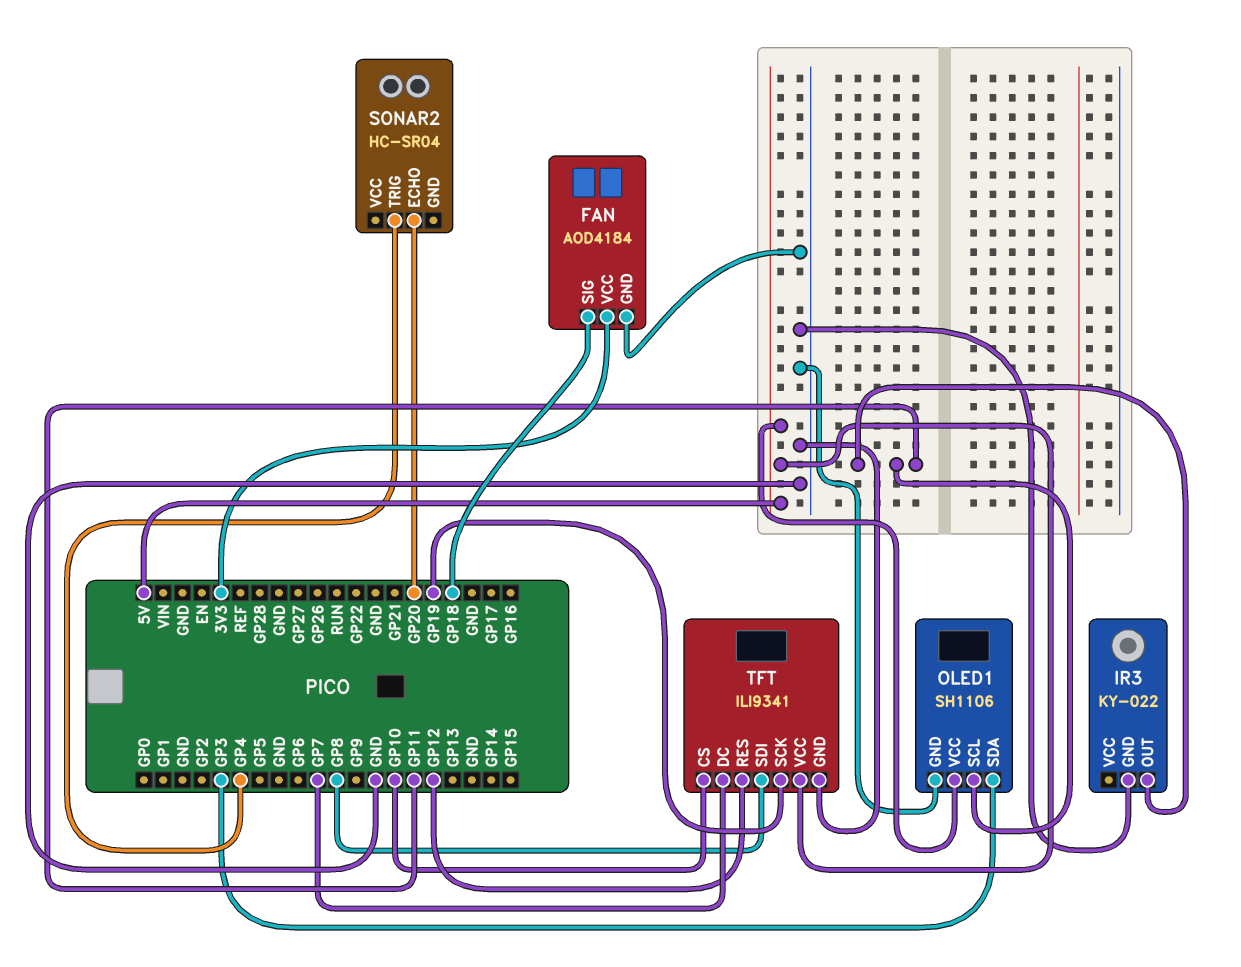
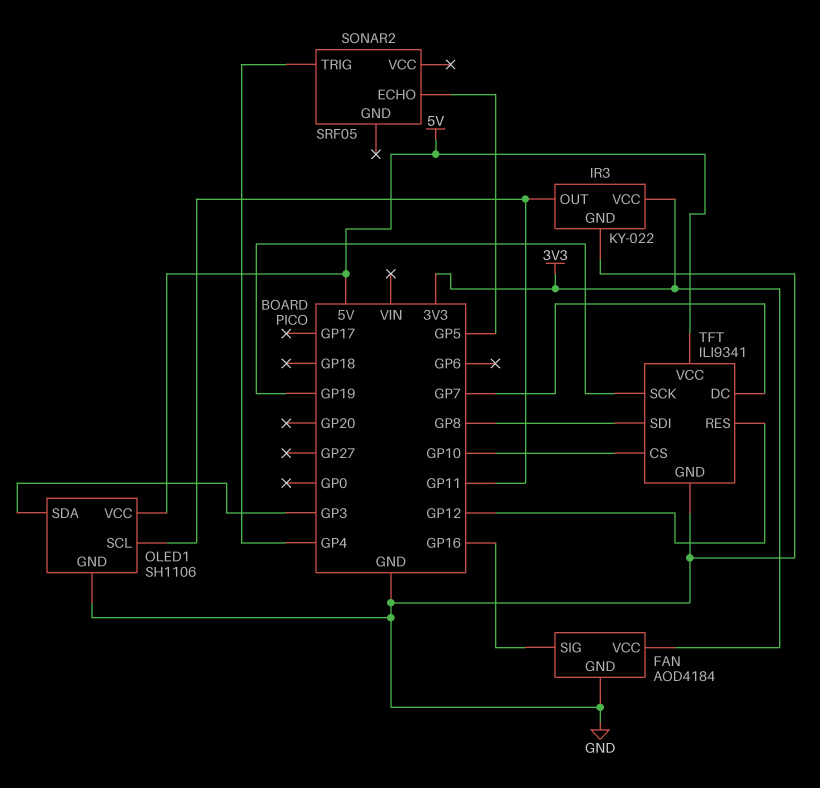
FAN pin SIG: GP18 -> GP16
IR3 pin VCC: none -> 3V3
SONAR2: HC-SR04 -> SRF05
SONAR2 pin ECHO: GP20 -> GP5

